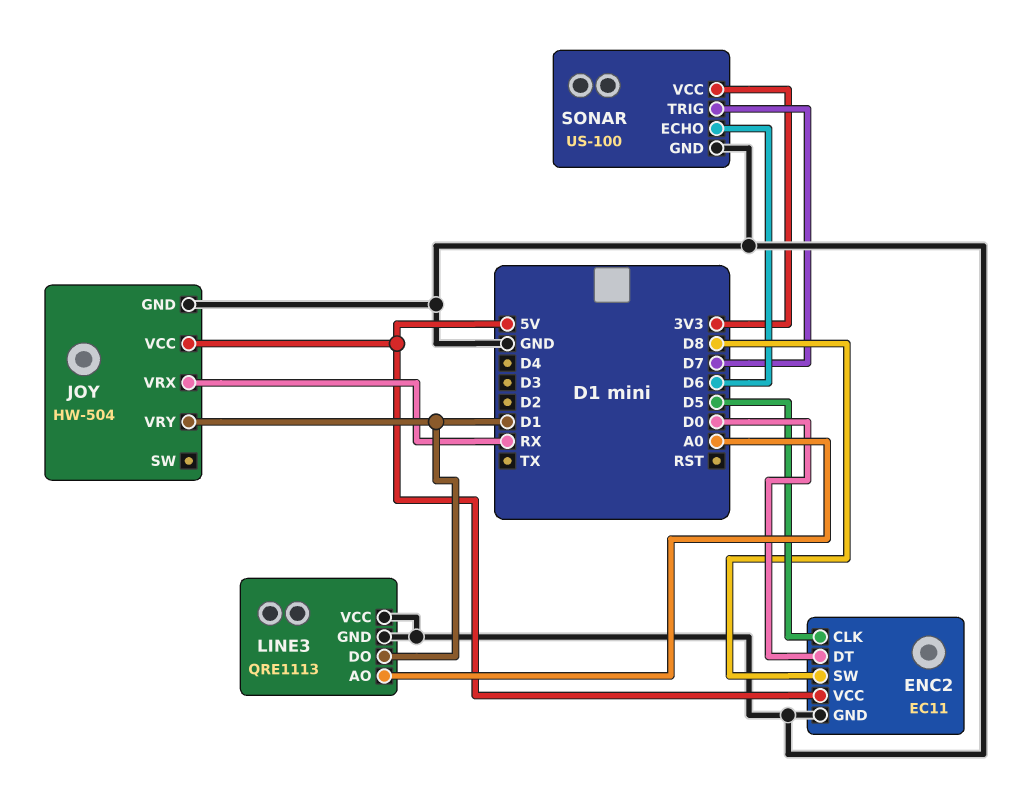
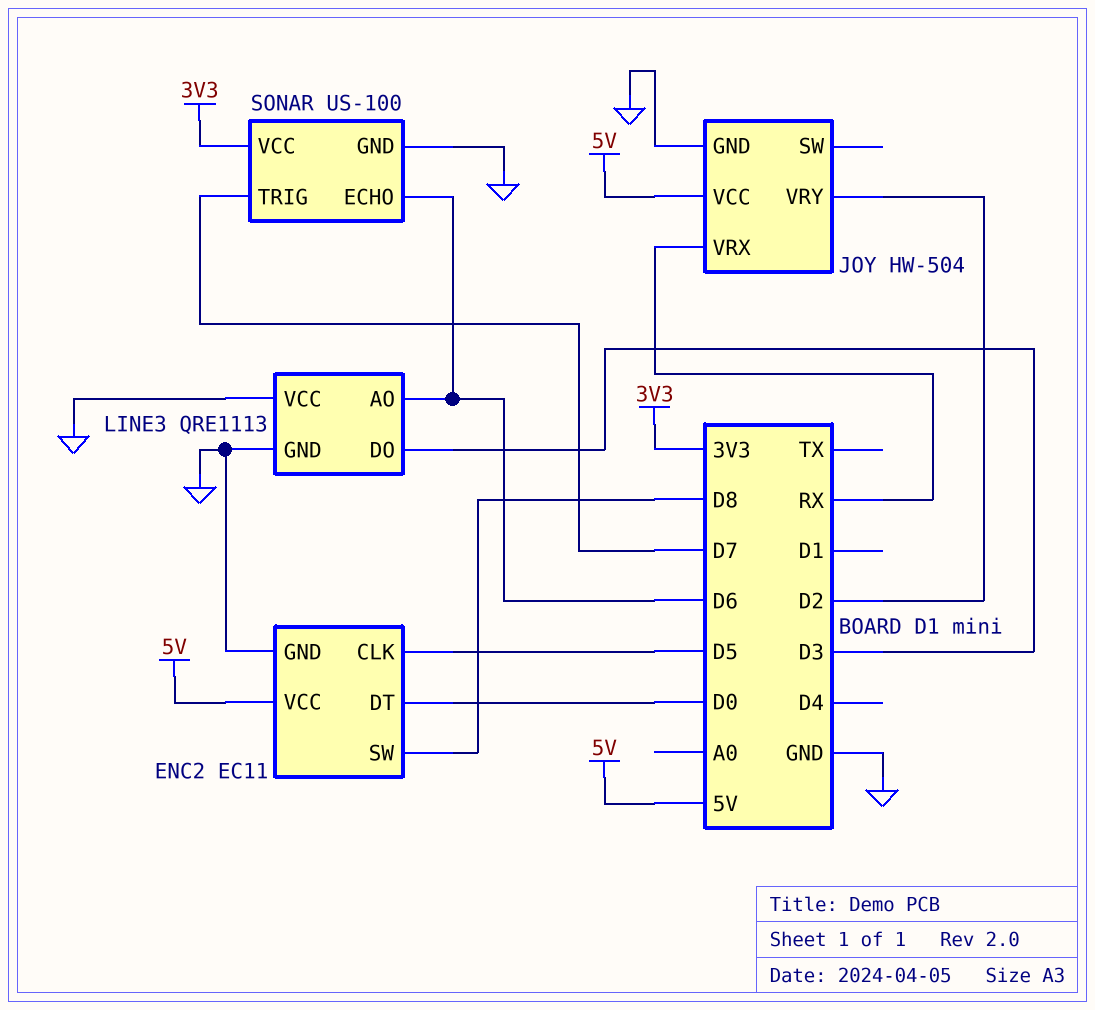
JOY pin VRY: D1 -> D2
LINE3 pin AO: A0 -> D6
LINE3 pin DO: D1 -> D3

